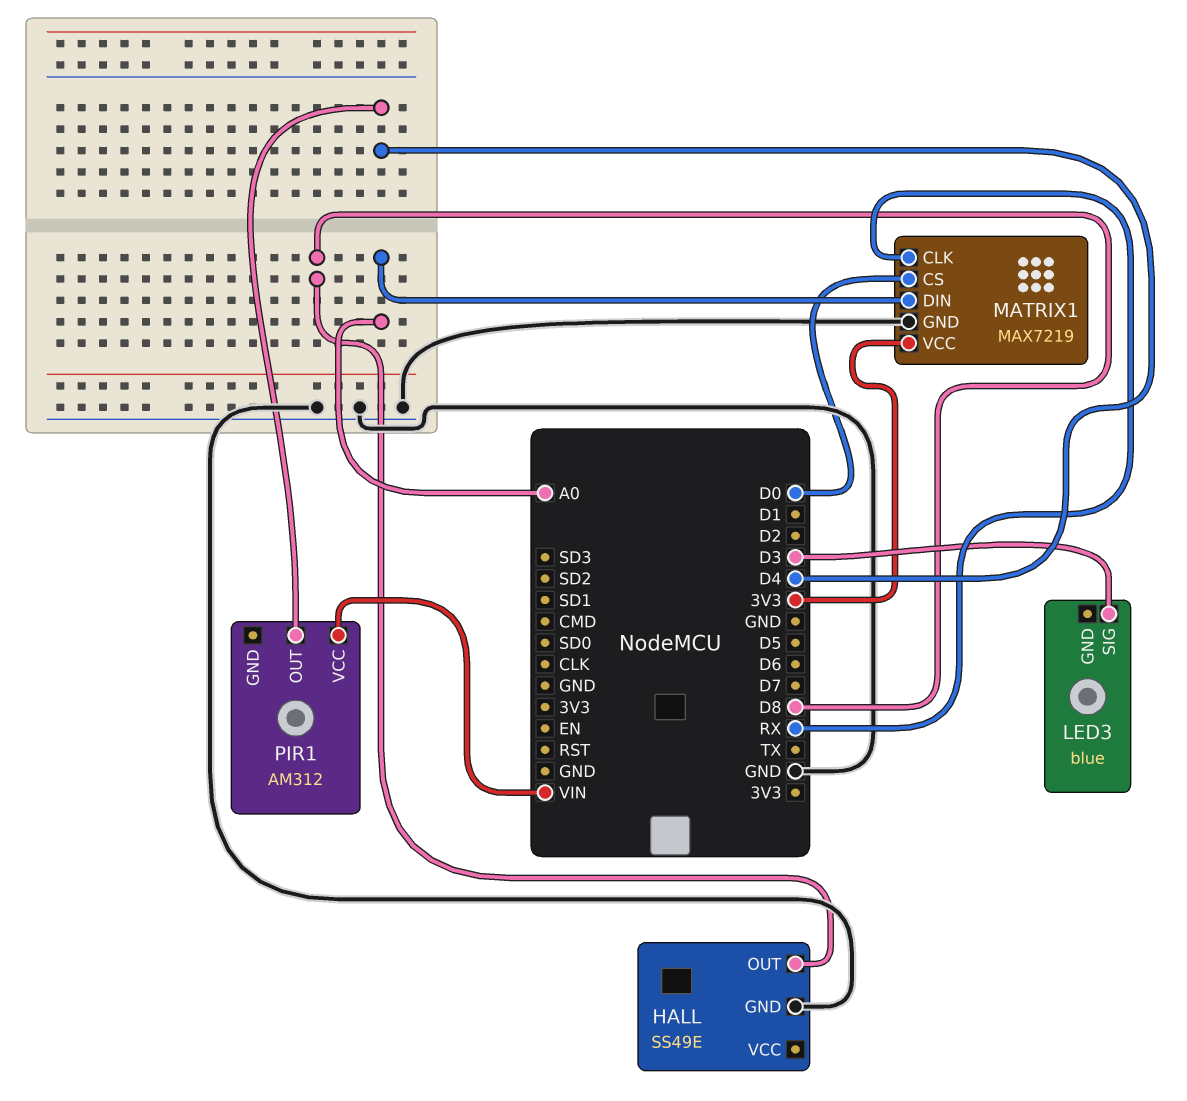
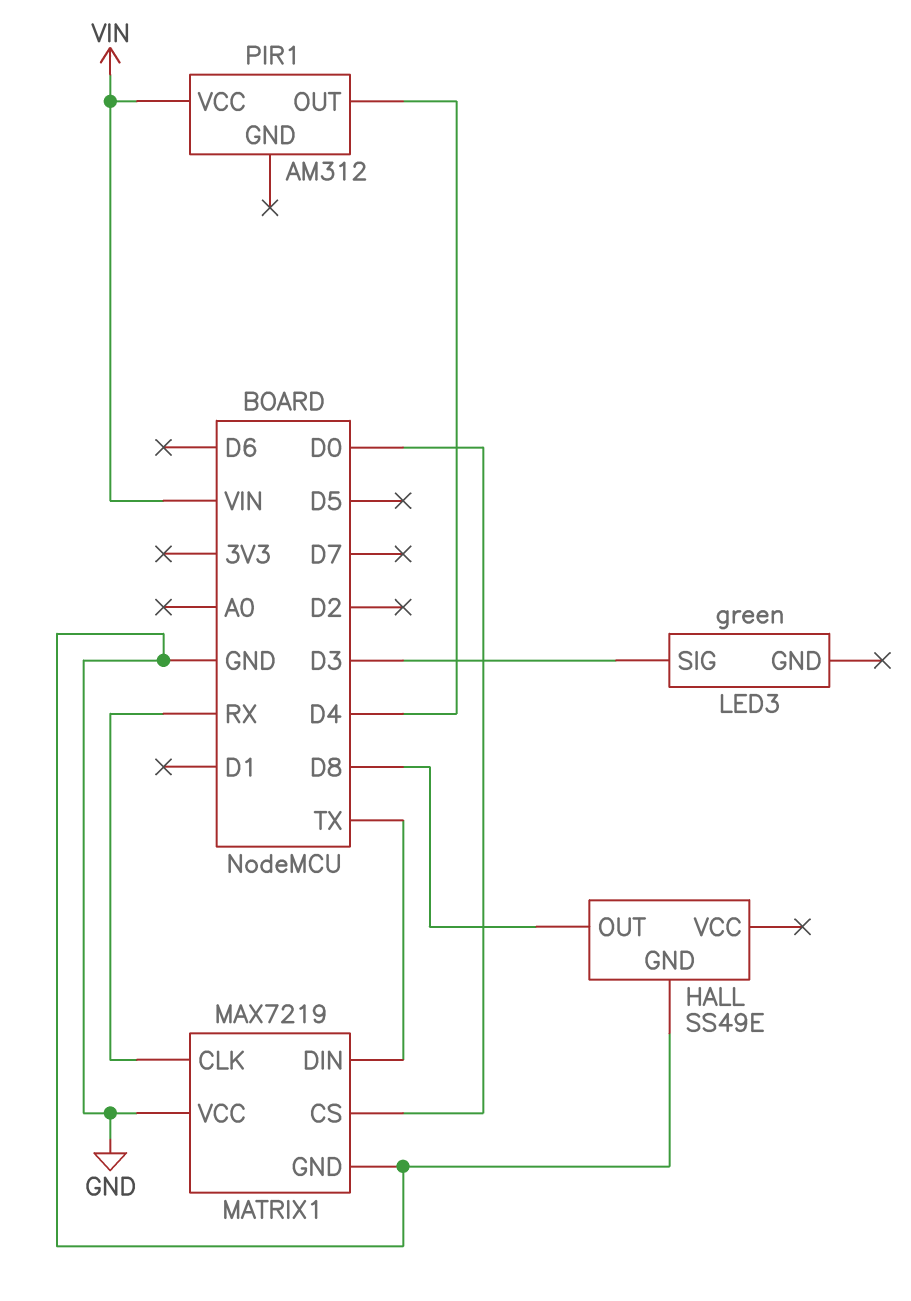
LED3: blue -> green
MATRIX1 pin DIN: A0 -> TX
MATRIX1 pin VCC: 3V3 -> GND

